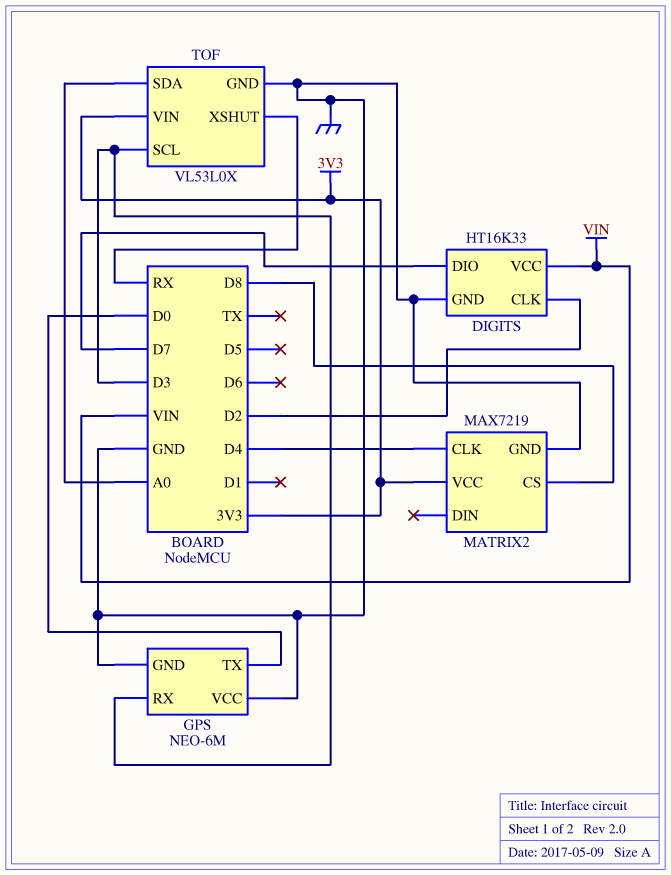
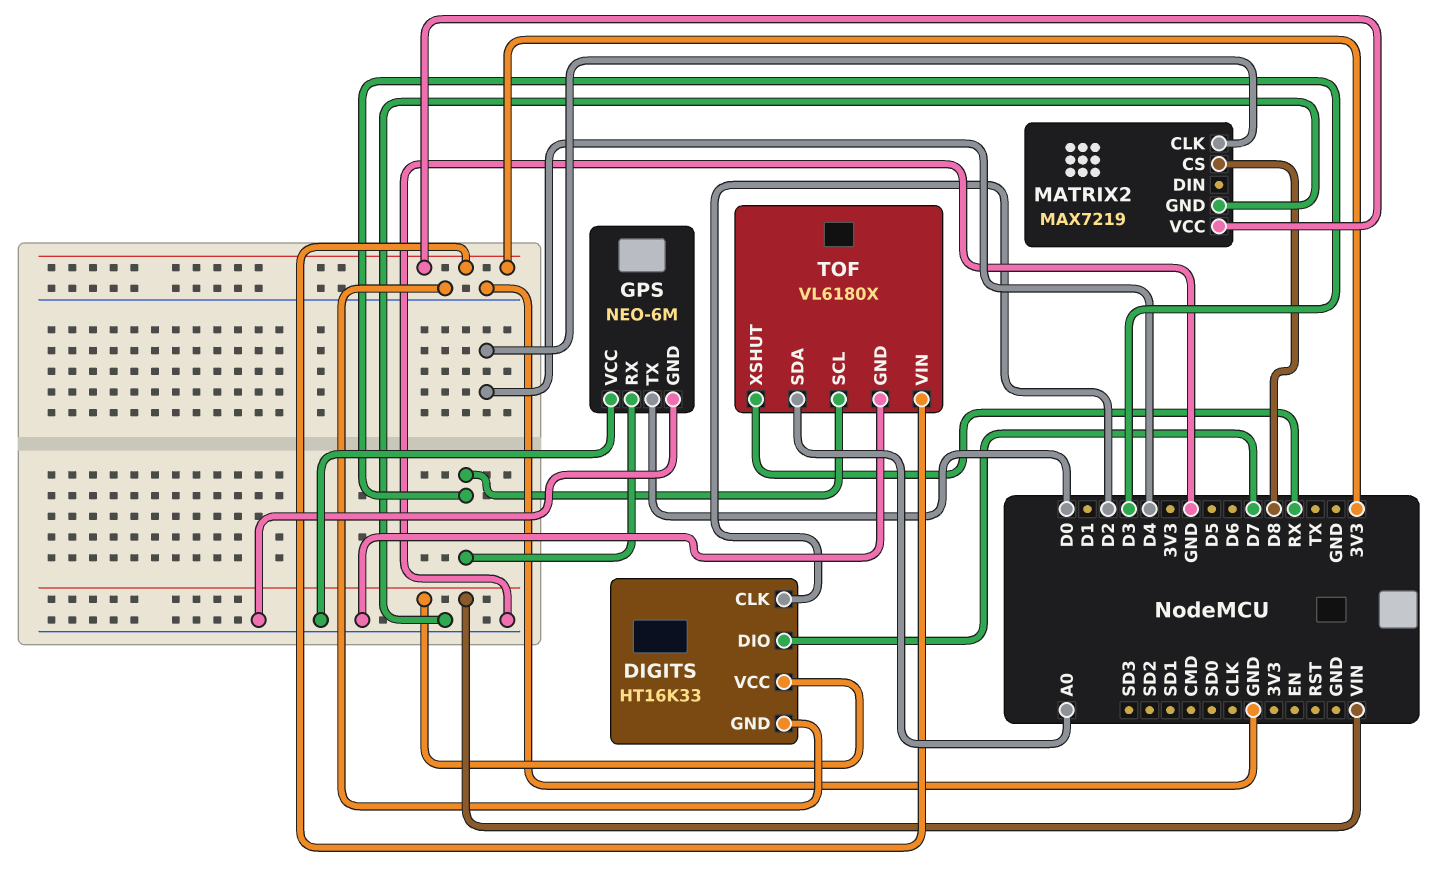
TOF: VL53L0X -> VL6180X

